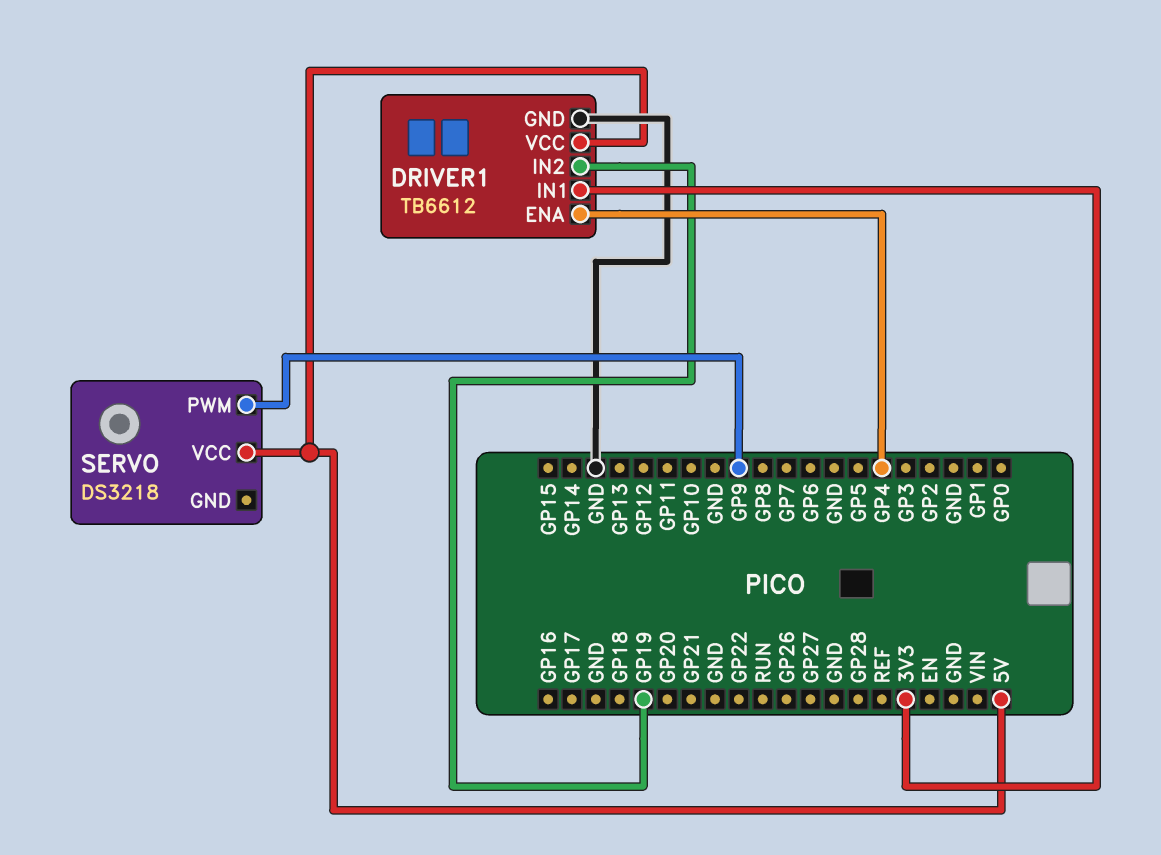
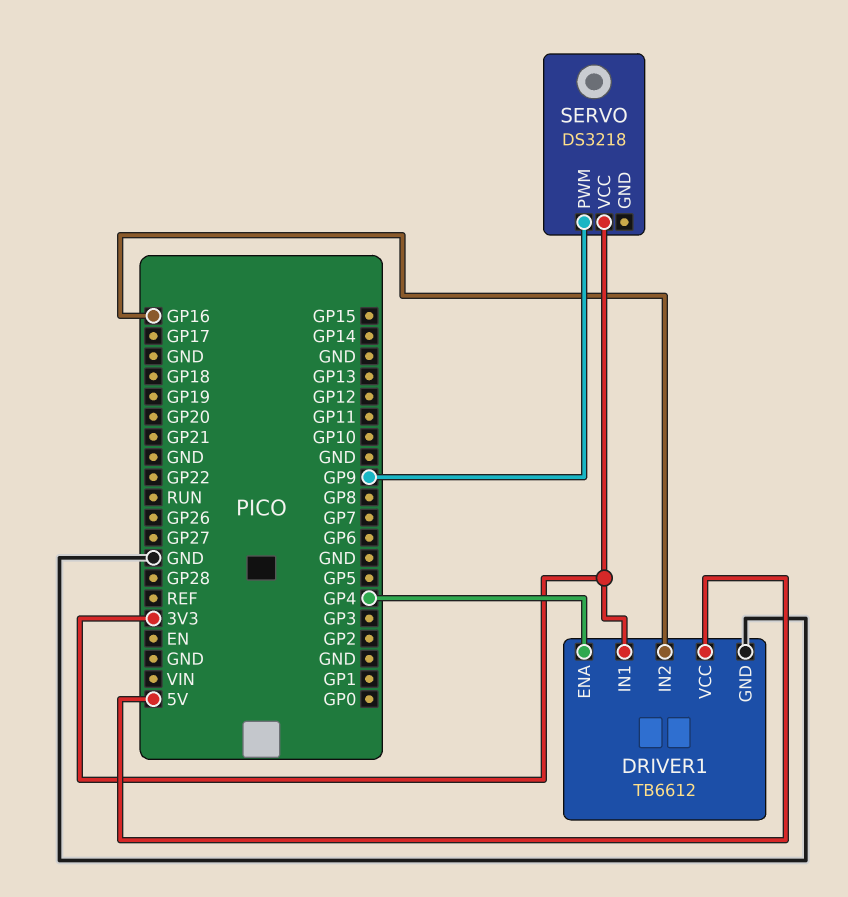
DRIVER1 pin IN2: GP19 -> GP16
SERVO pin VCC: 5V -> 3V3

